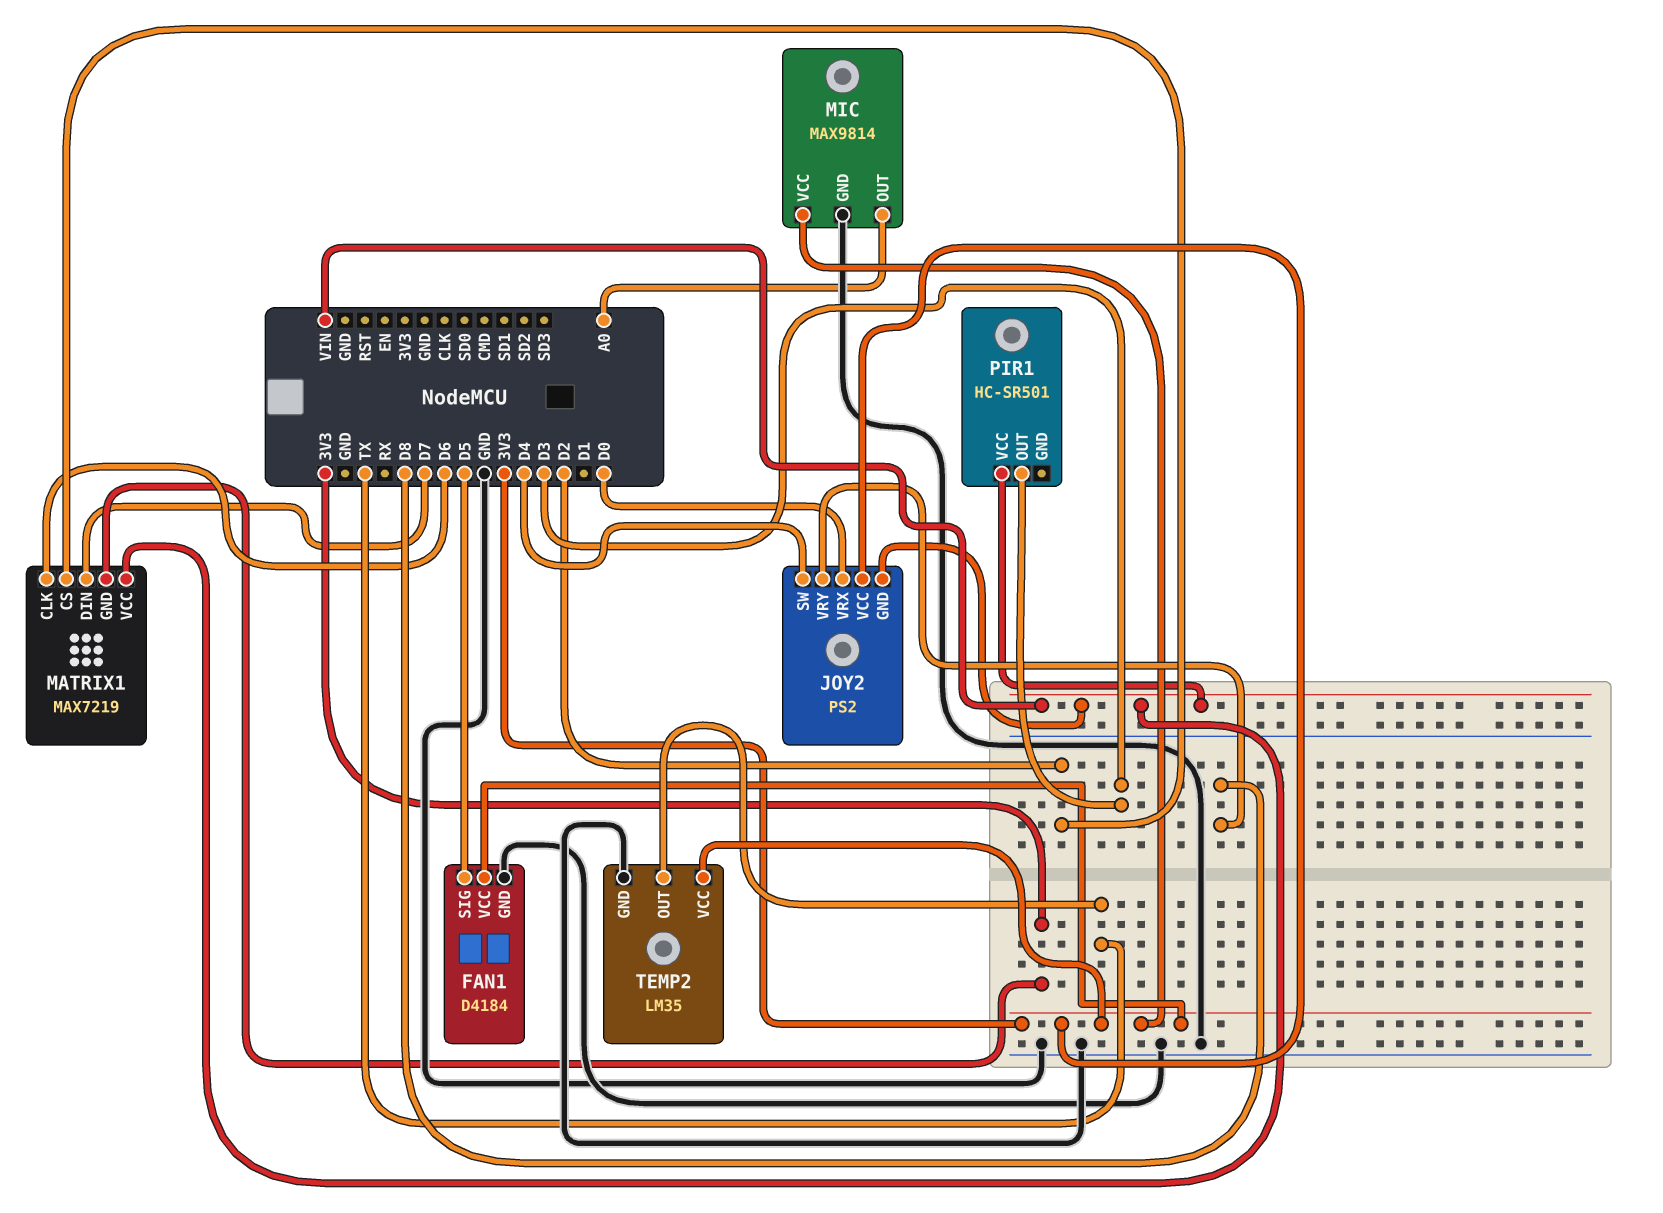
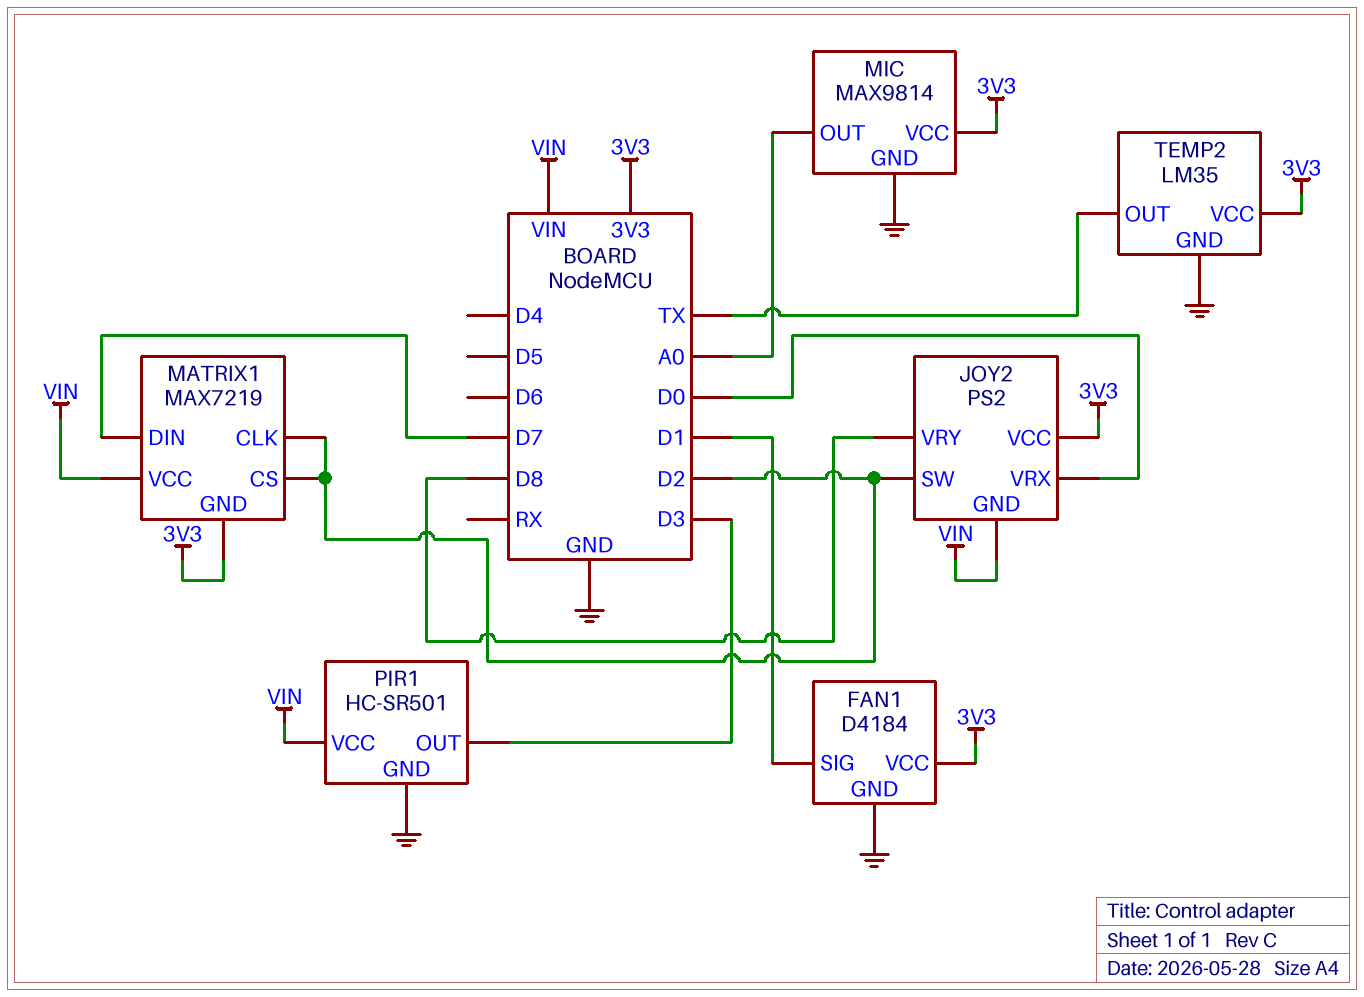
FAN1 pin SIG: D5 -> D1
JOY2 pin SW: D4 -> D2
MATRIX1 pin CLK: D6 -> D2
PIR1 pin GND: none -> GND

